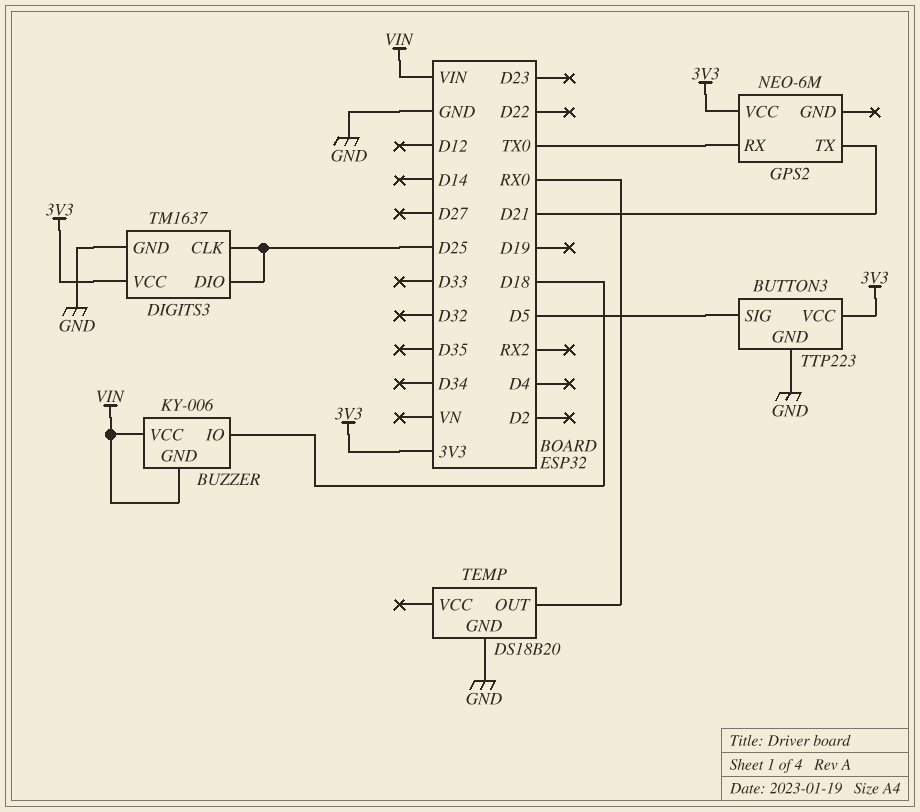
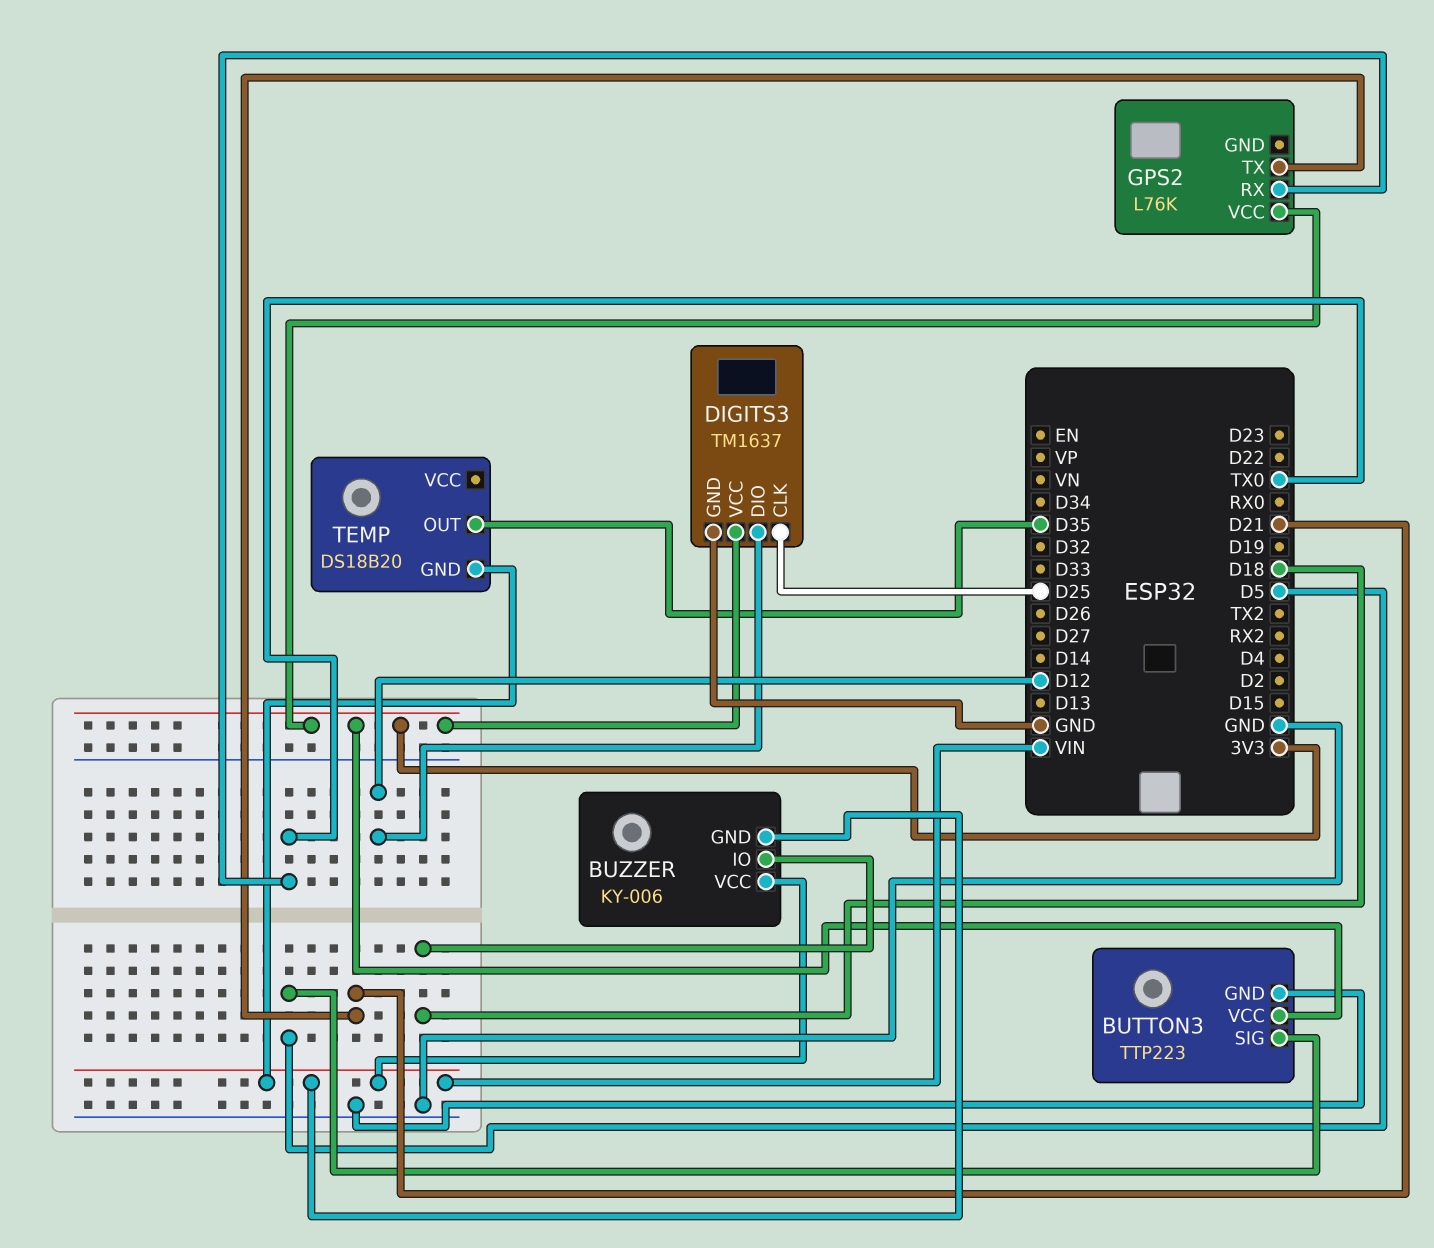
DIGITS3 pin DIO: D25 -> D12
GPS2: NEO-6M -> L76K
TEMP pin GND: GND -> VIN
TEMP pin OUT: RX0 -> D35

